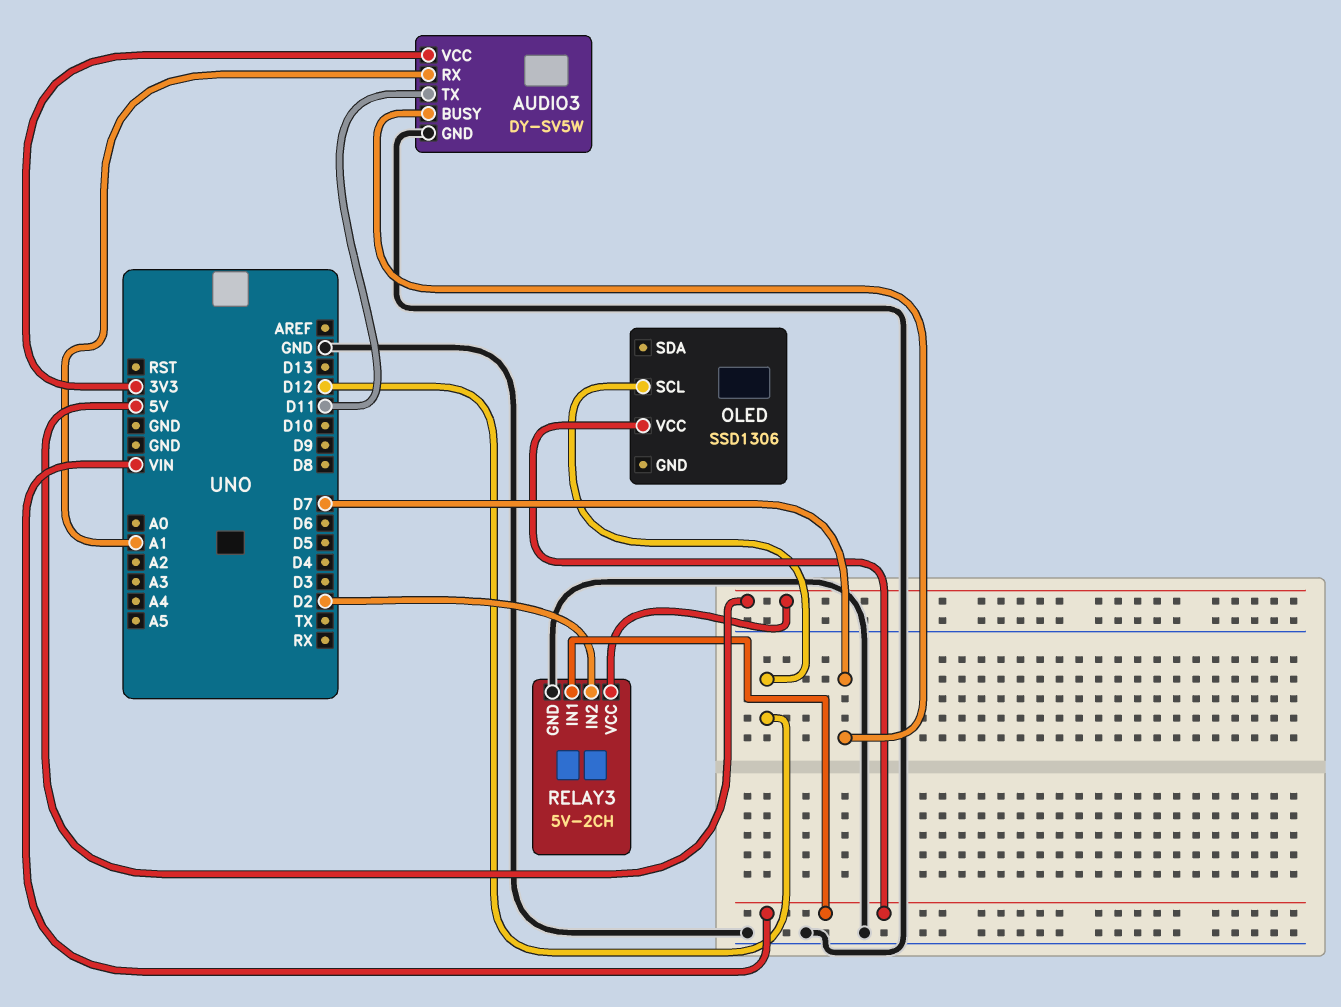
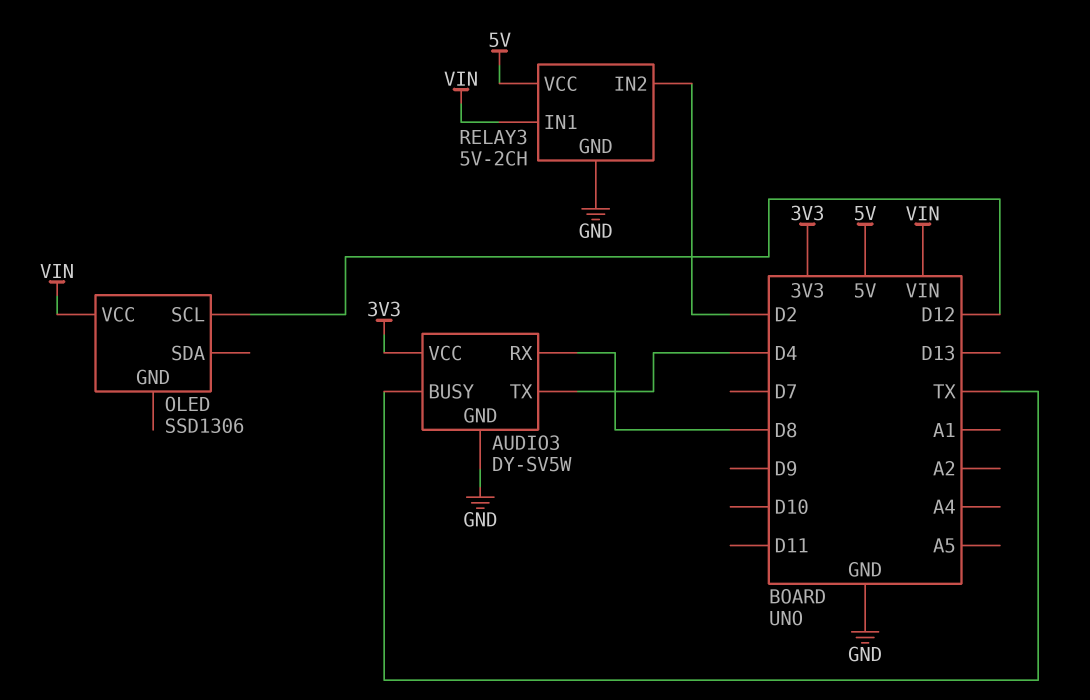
AUDIO3 pin BUSY: D7 -> TX
AUDIO3 pin RX: A1 -> D8
AUDIO3 pin TX: D11 -> D4

